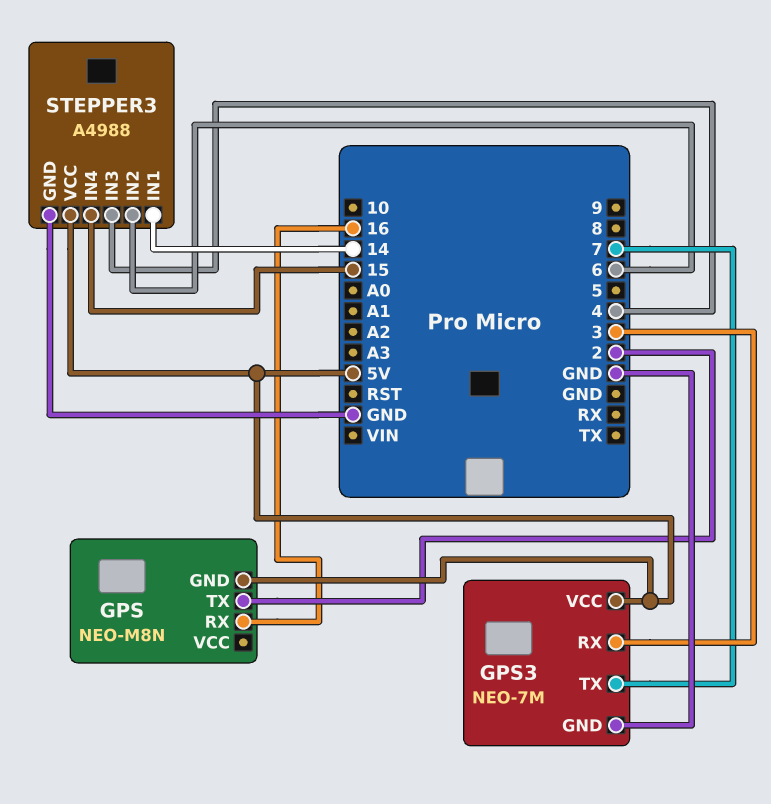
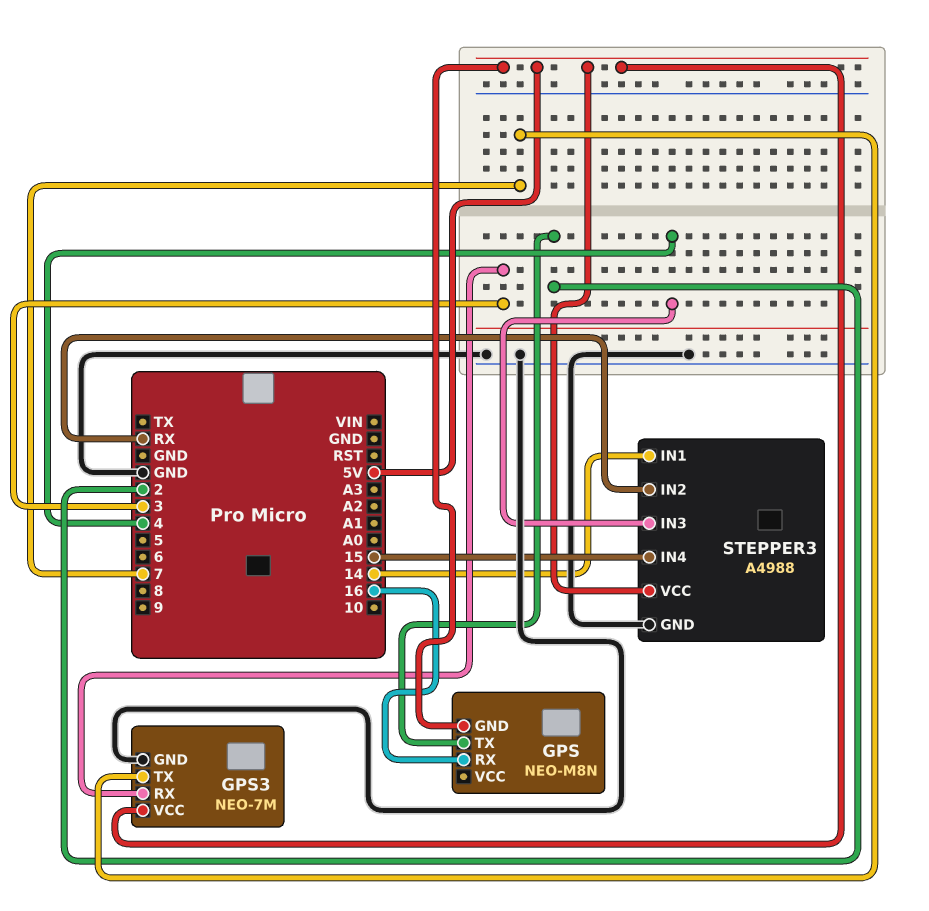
STEPPER3 pin IN2: 6 -> RX

